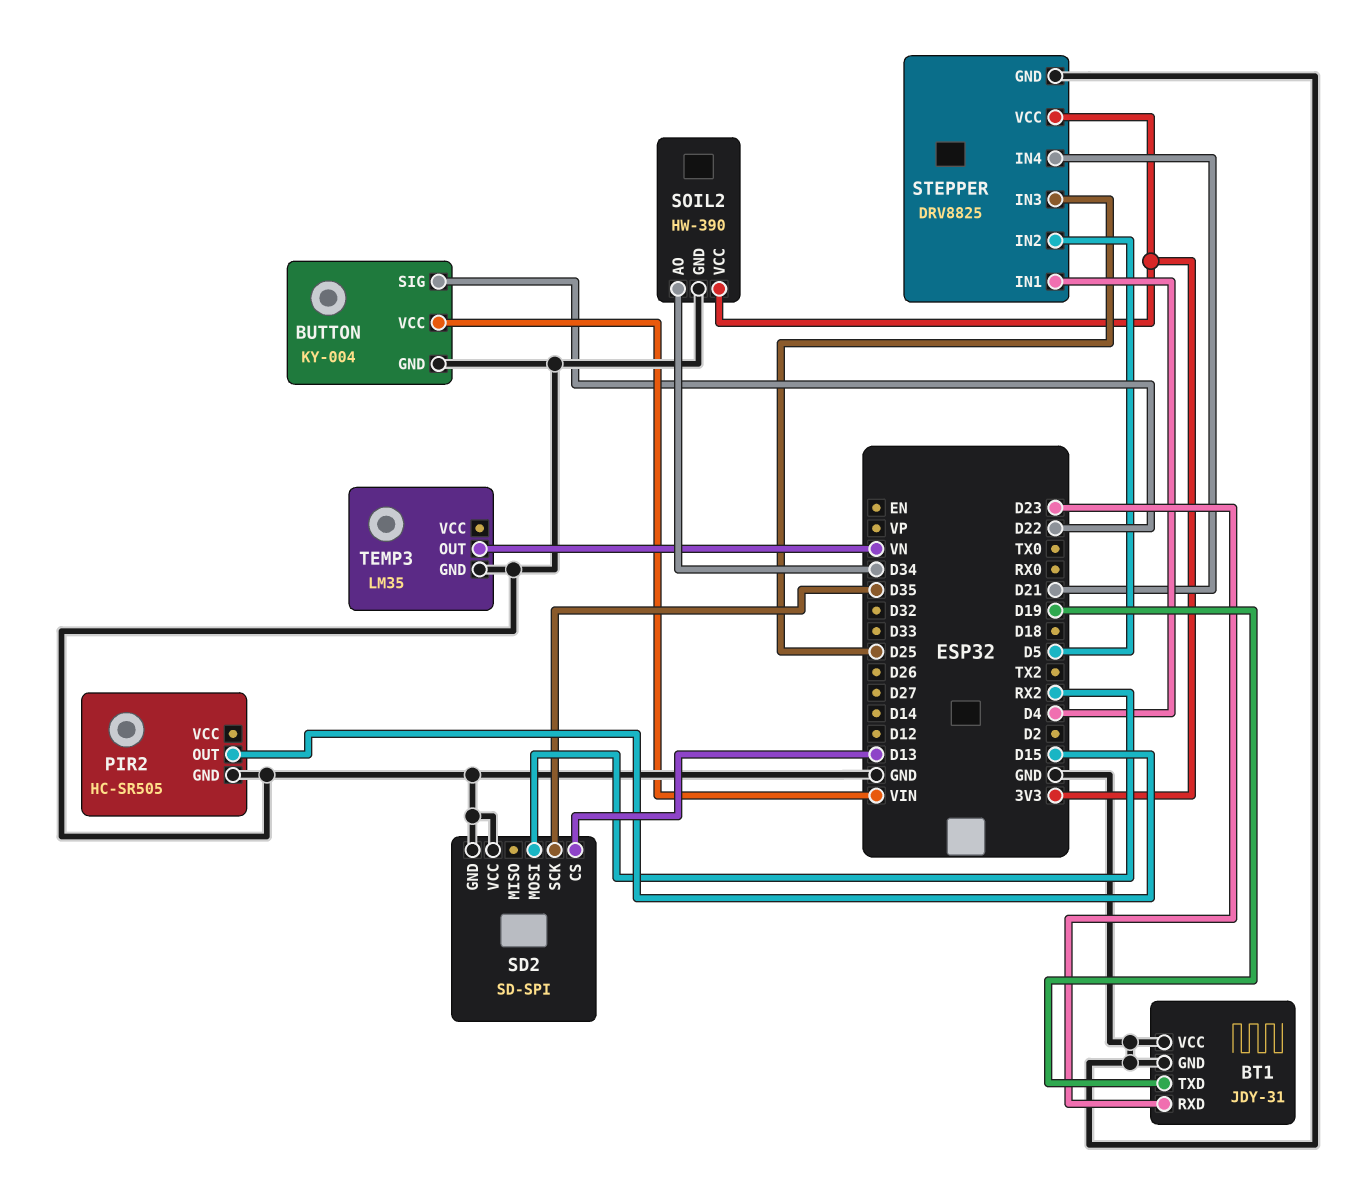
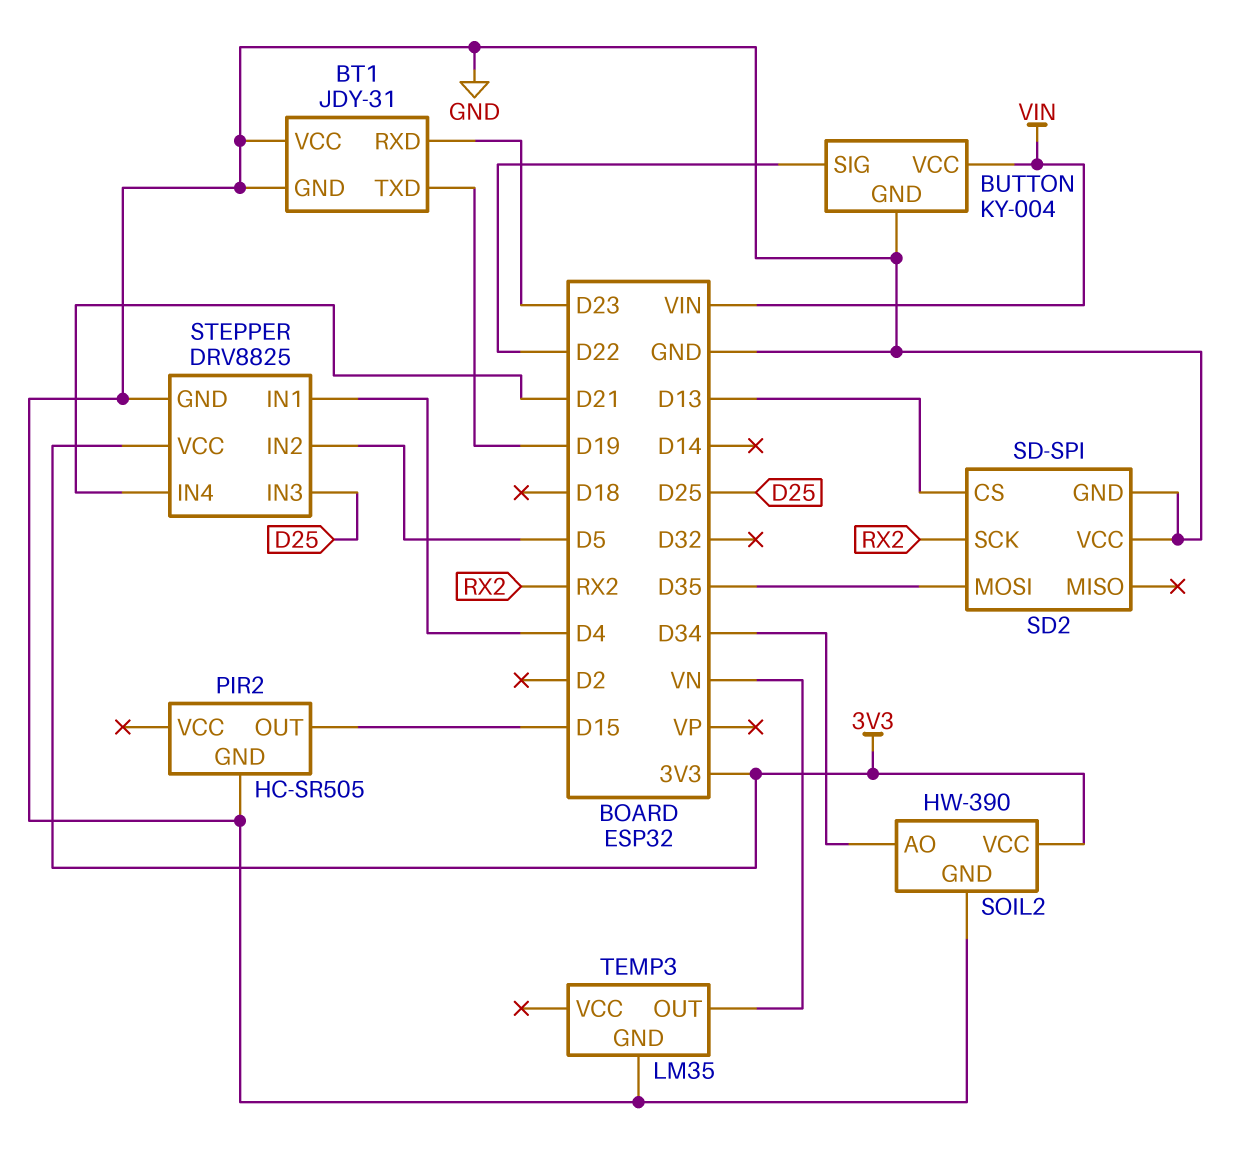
SD2 pin MOSI: RX2 -> D35
SD2 pin SCK: D35 -> RX2

